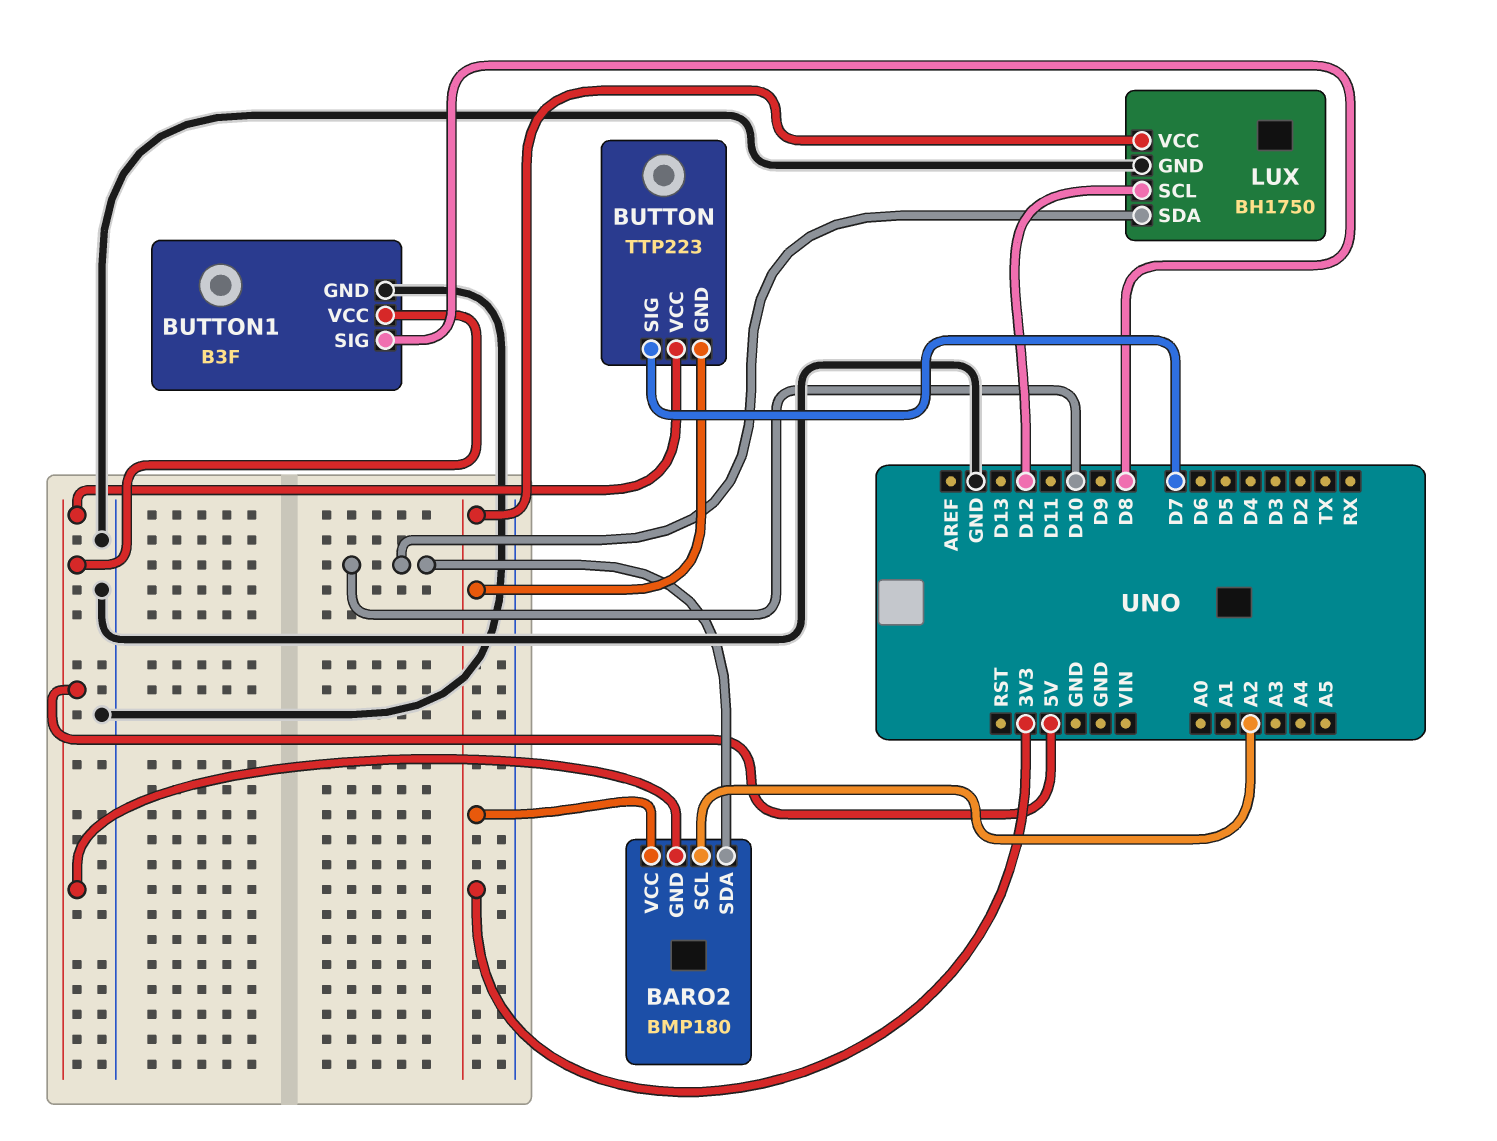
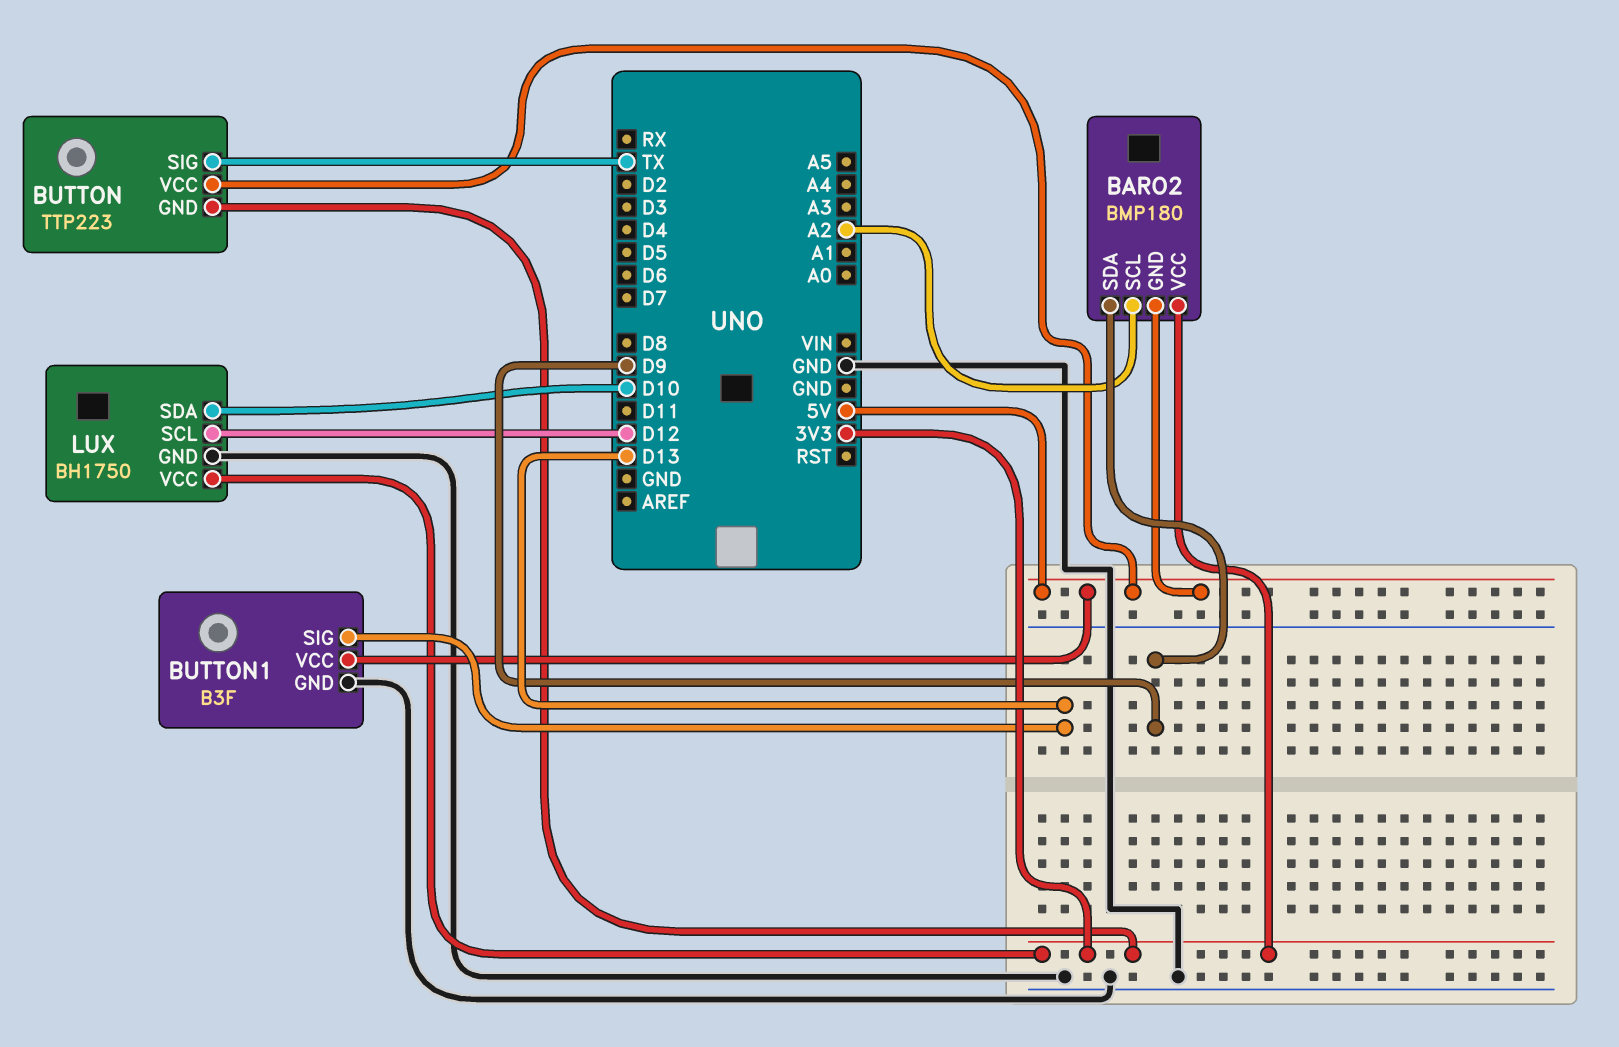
BARO2 pin SDA: D10 -> D9
BUTTON pin SIG: D7 -> TX
BUTTON1 pin SIG: D8 -> D13

